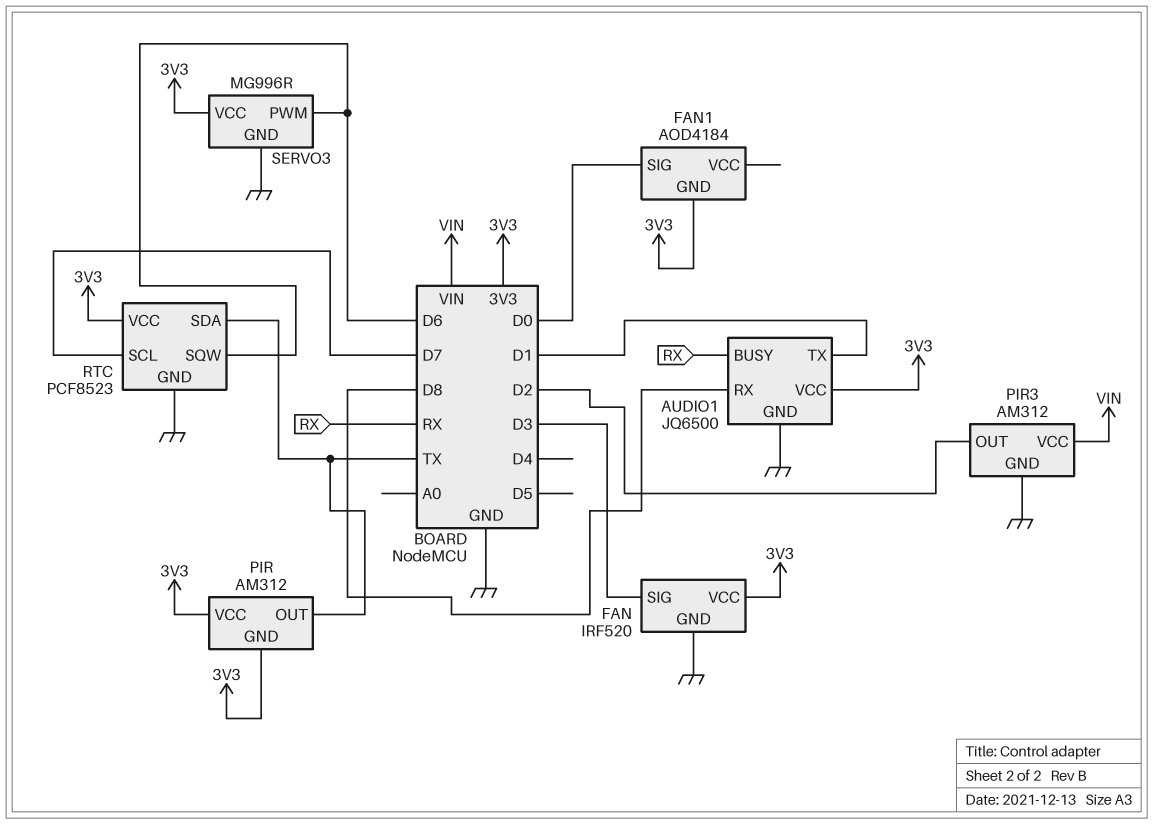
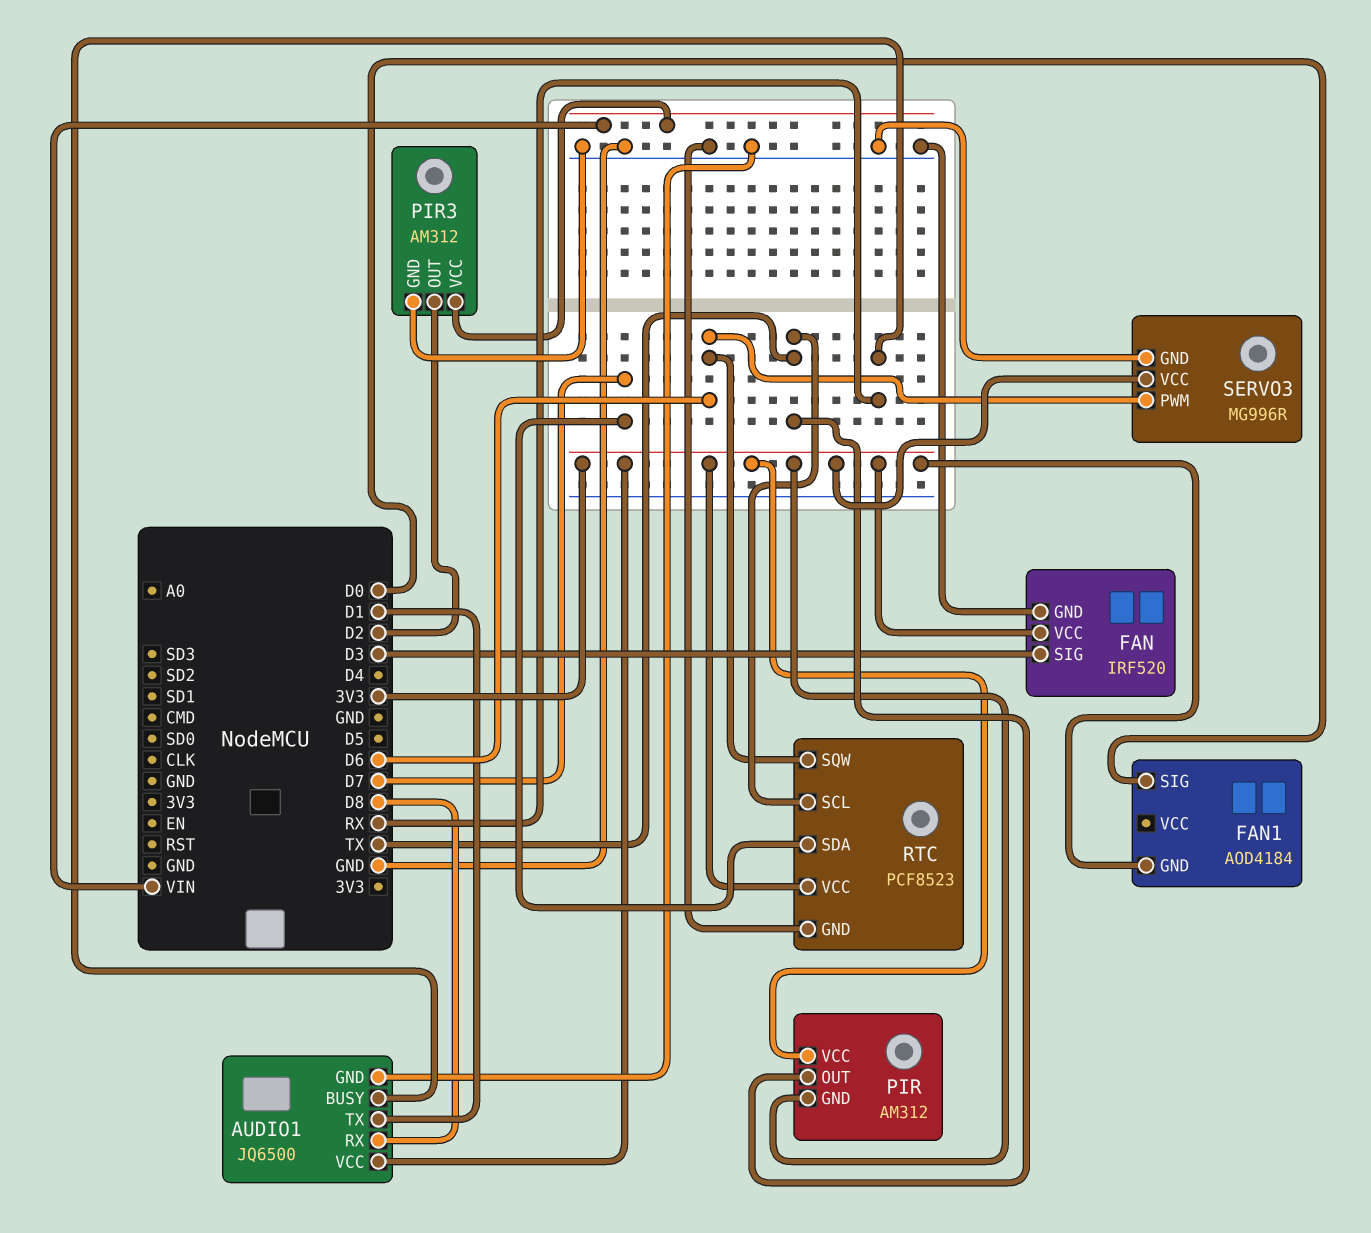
RTC pin SCL: D7 -> TX
RTC pin SDA: TX -> D7

